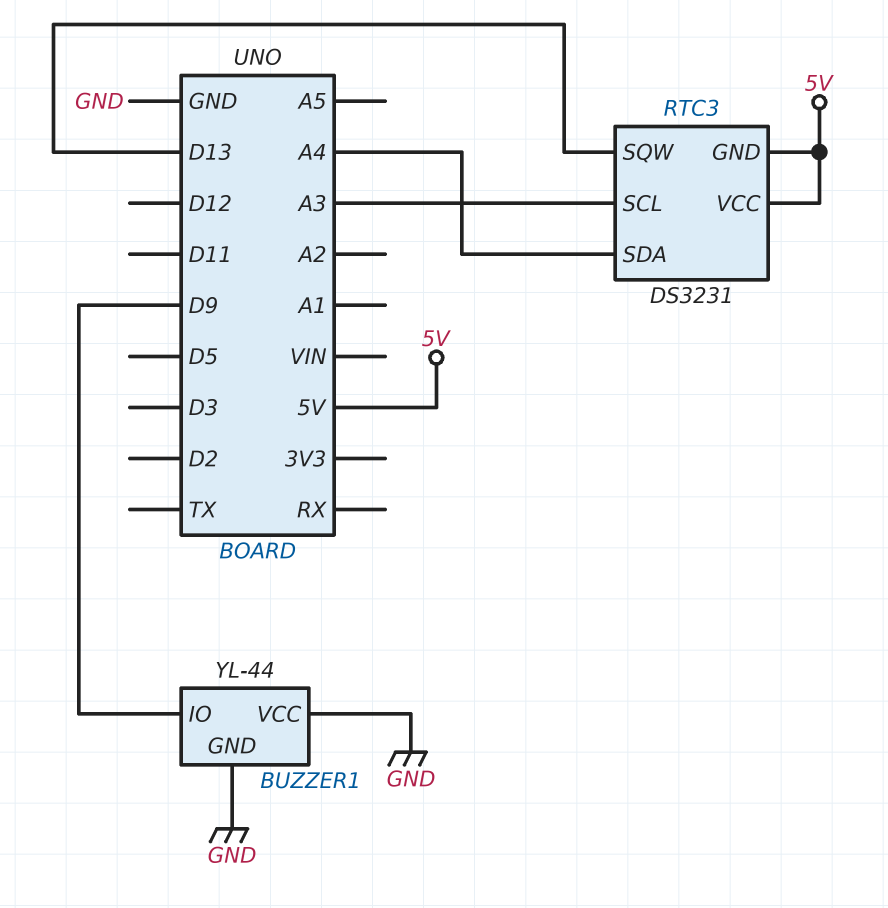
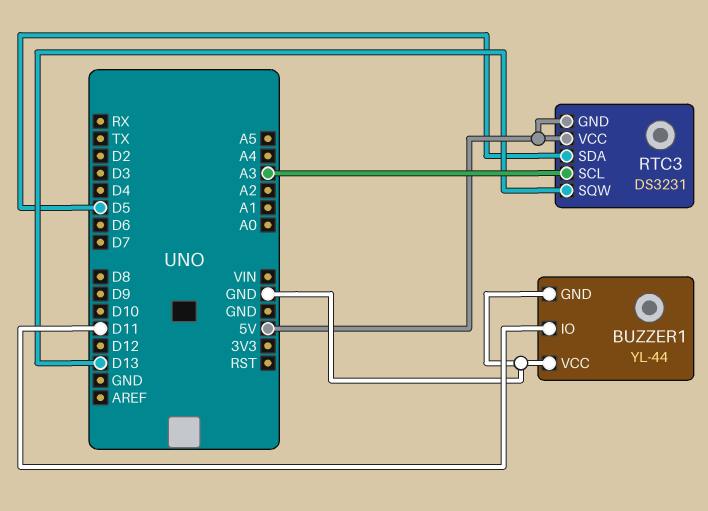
BUZZER1 pin IO: D9 -> D11
RTC3 pin SDA: A4 -> D5

